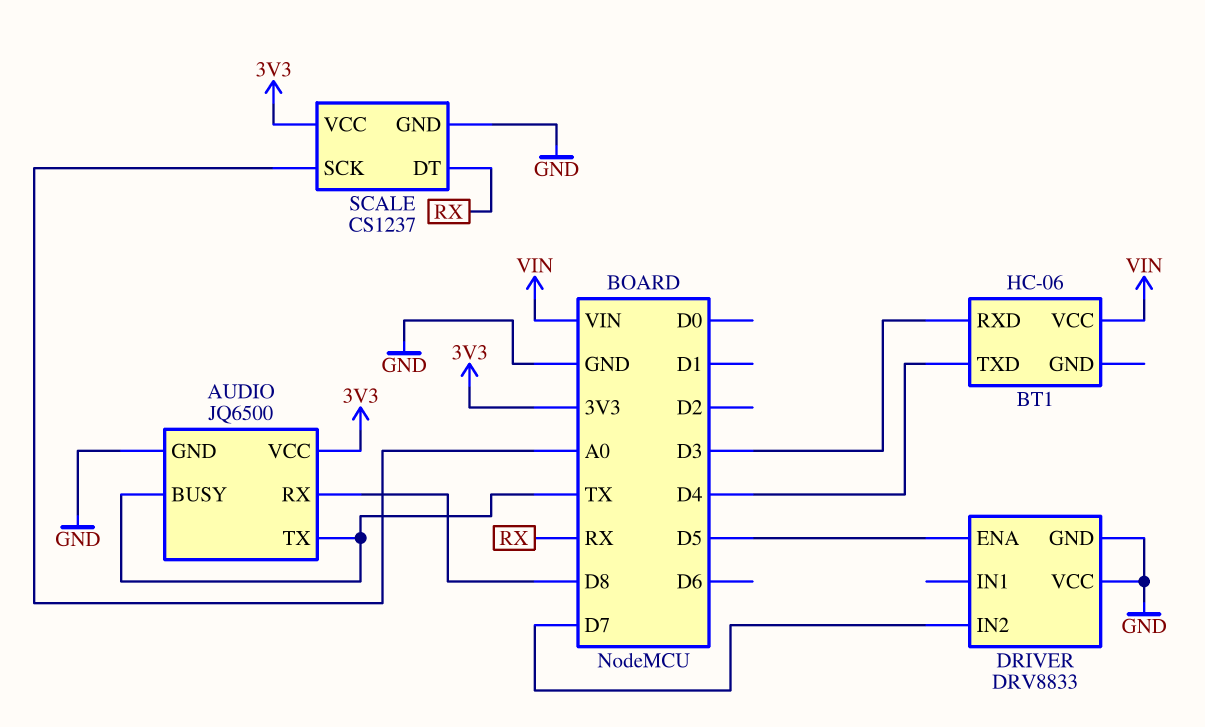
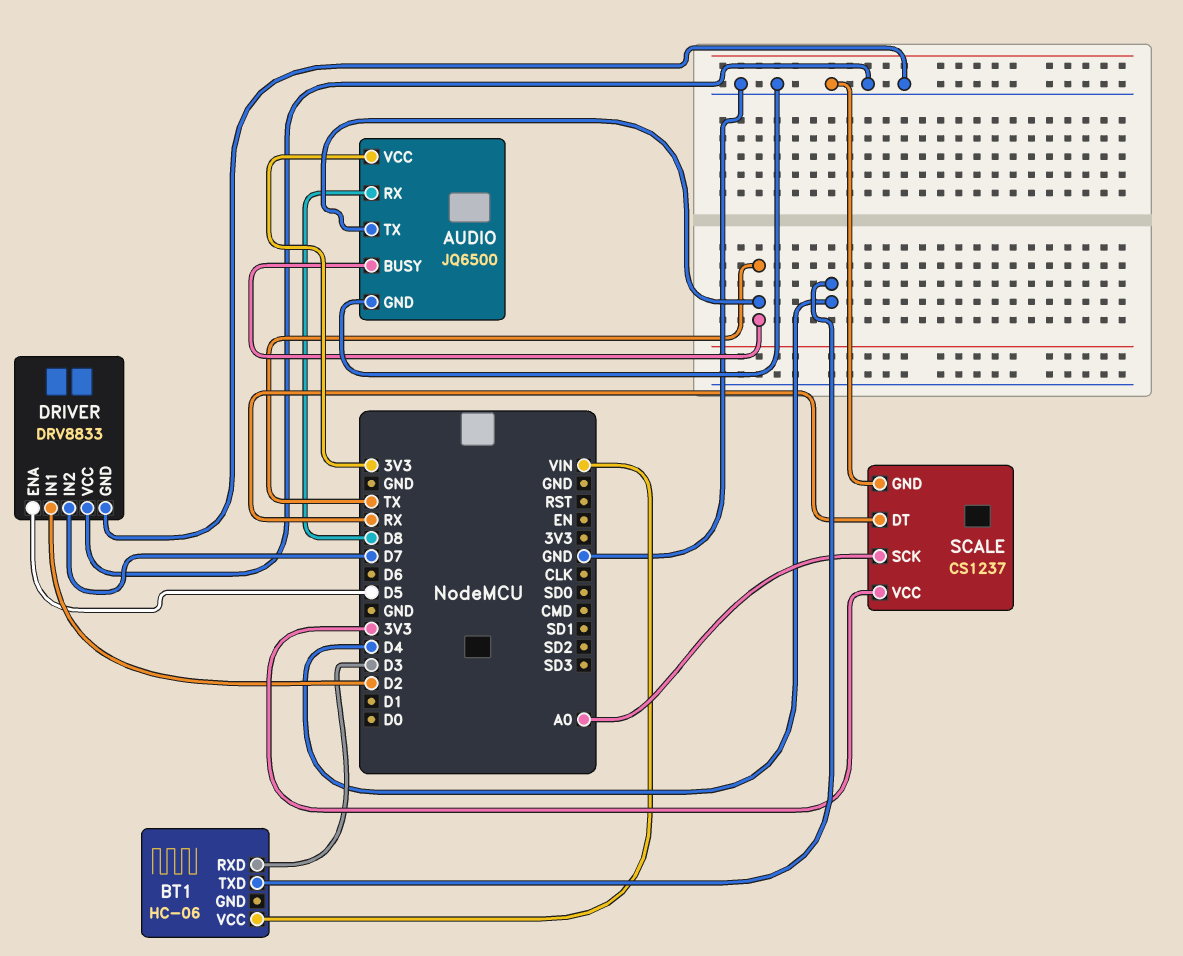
DRIVER pin IN1: none -> D2

